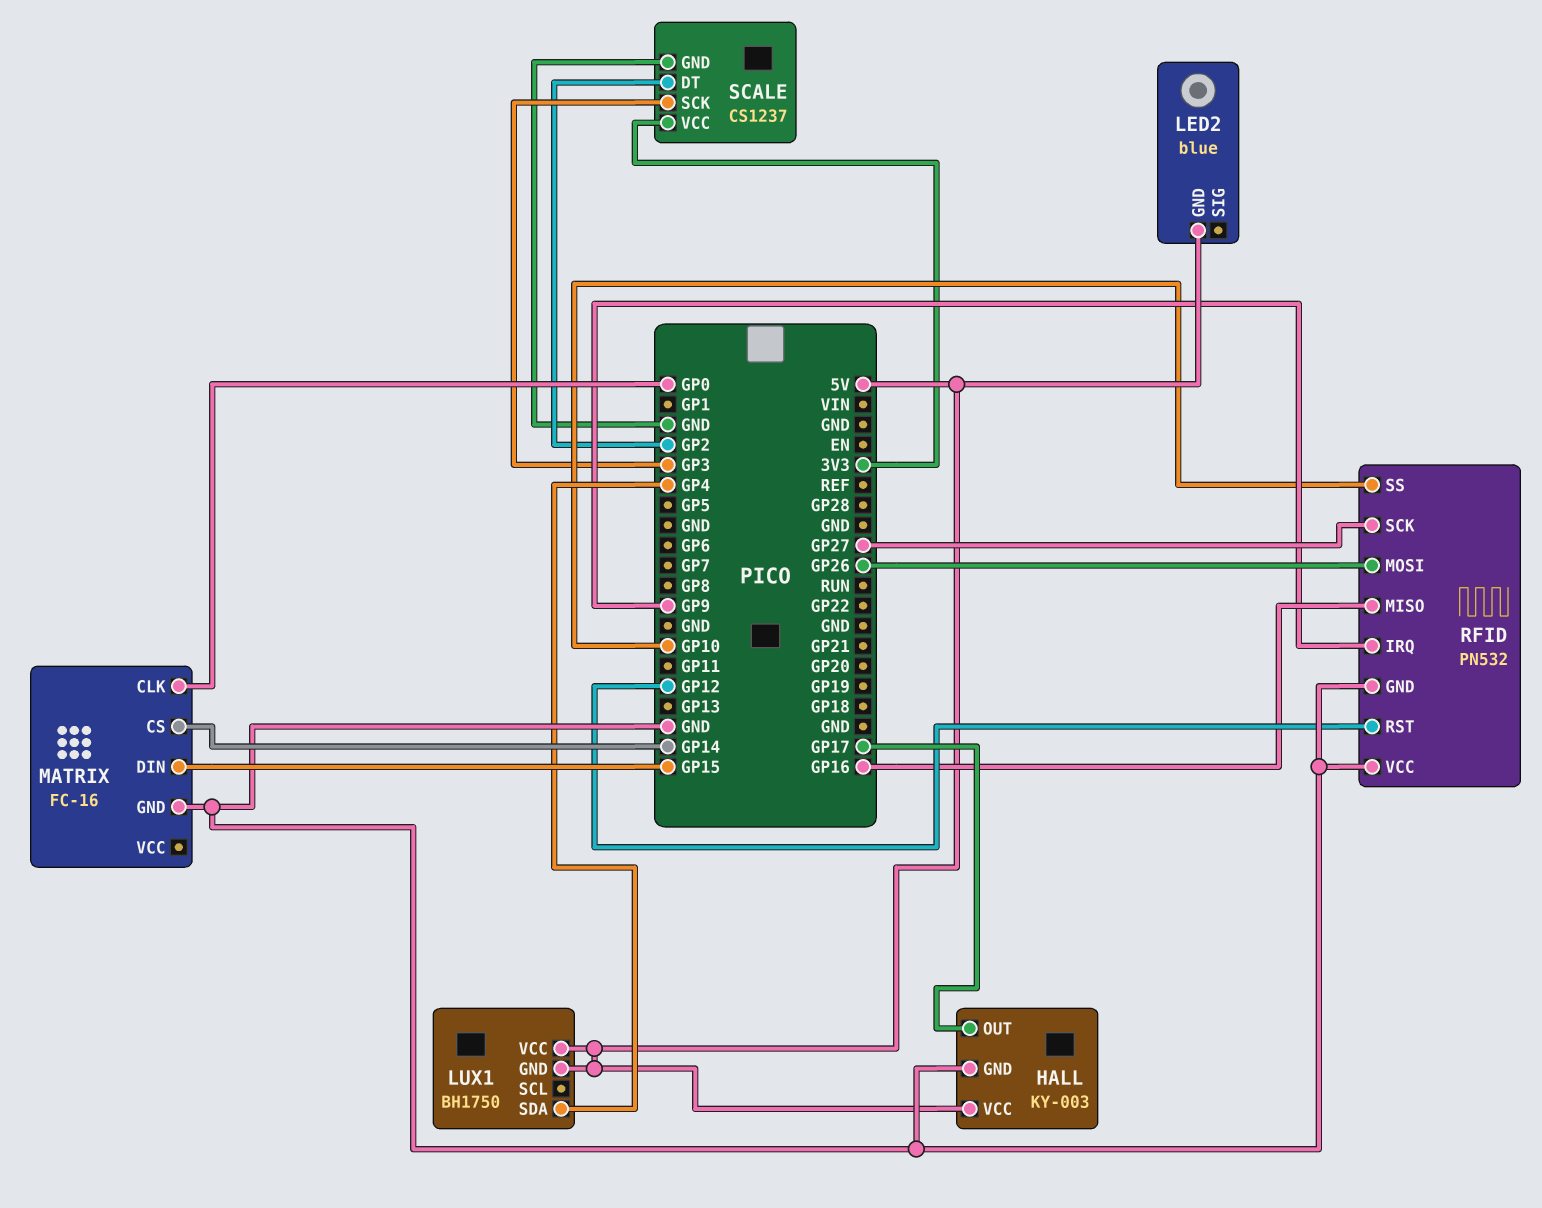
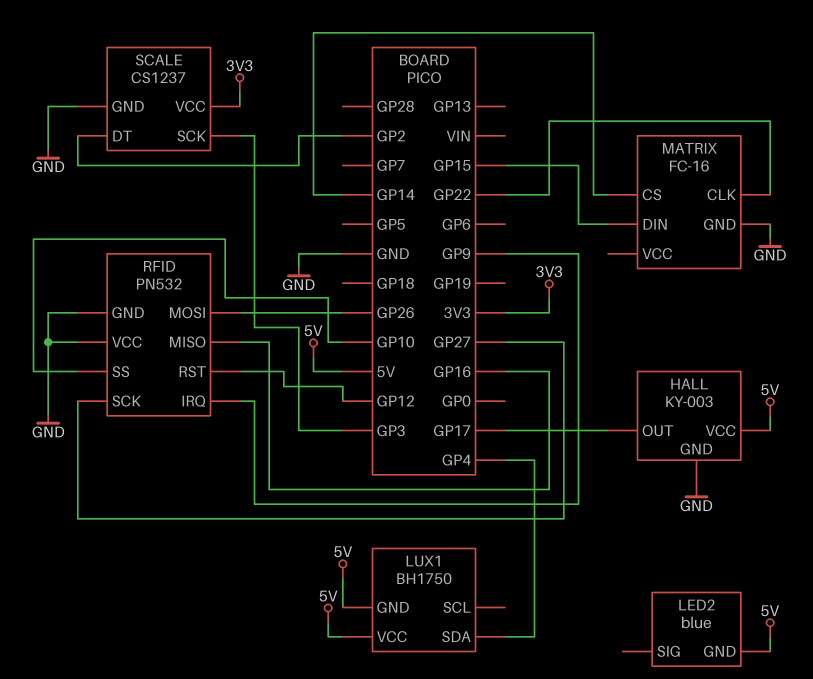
MATRIX pin CLK: GP0 -> GP22

